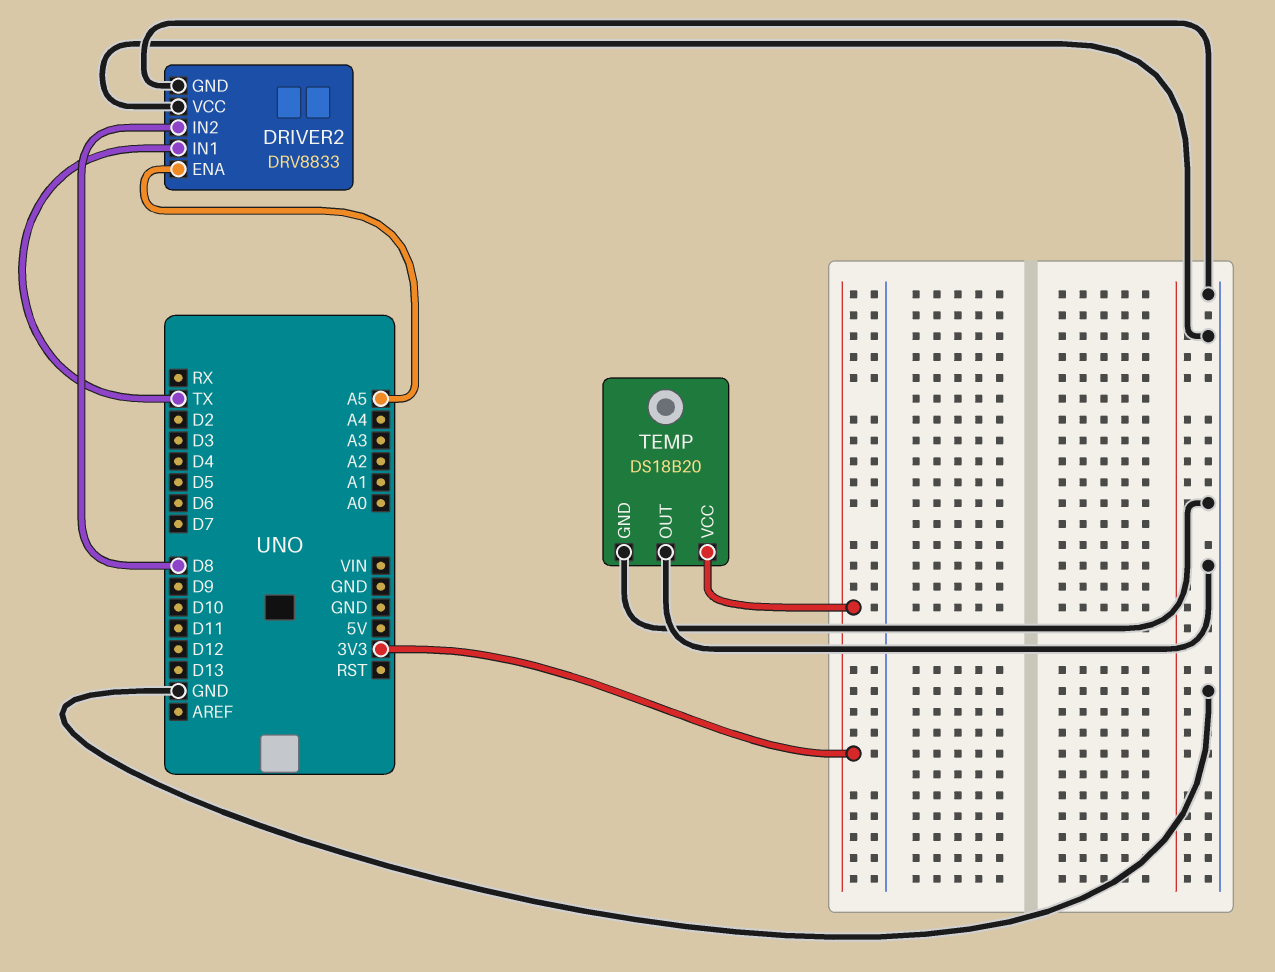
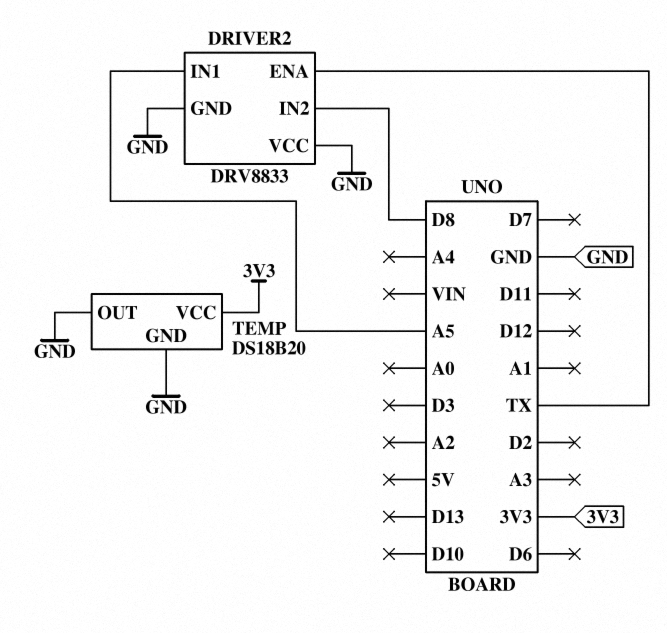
DRIVER2 pin ENA: A5 -> TX
DRIVER2 pin IN1: TX -> A5

